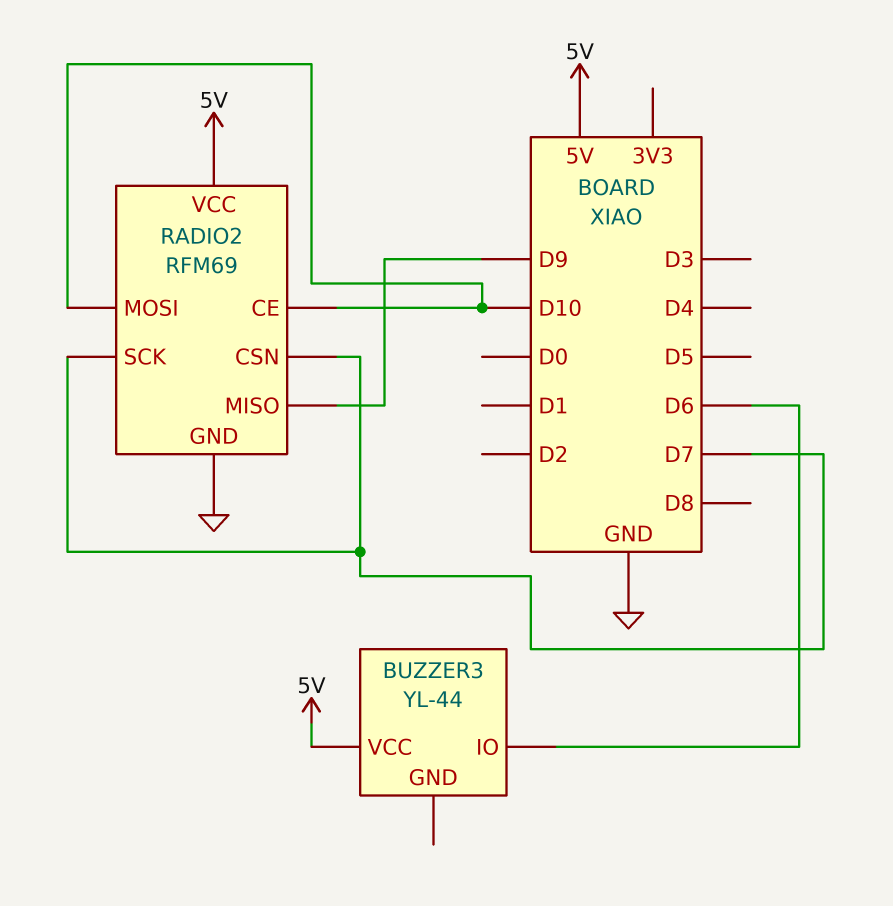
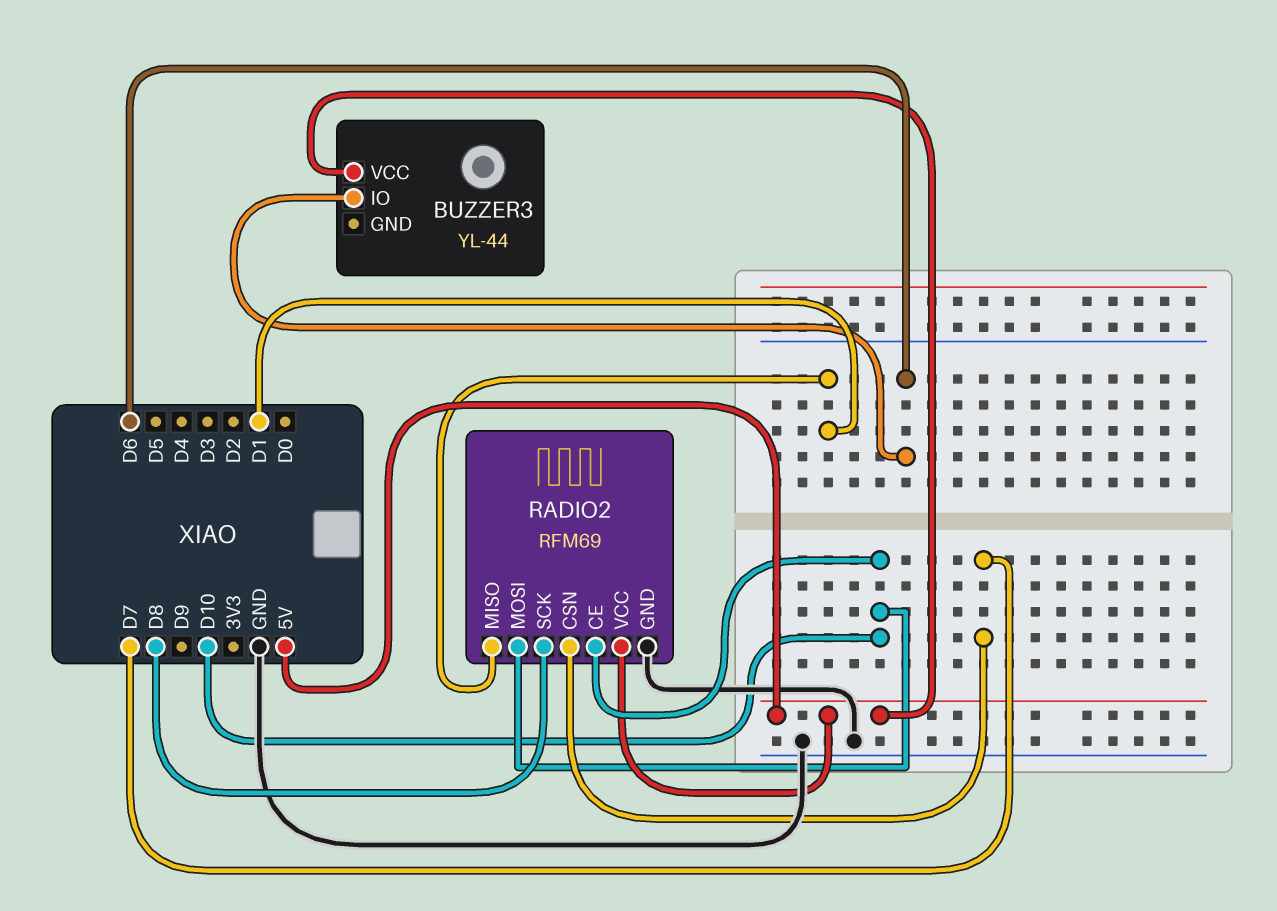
RADIO2 pin MISO: D9 -> D1
RADIO2 pin SCK: D7 -> D8

